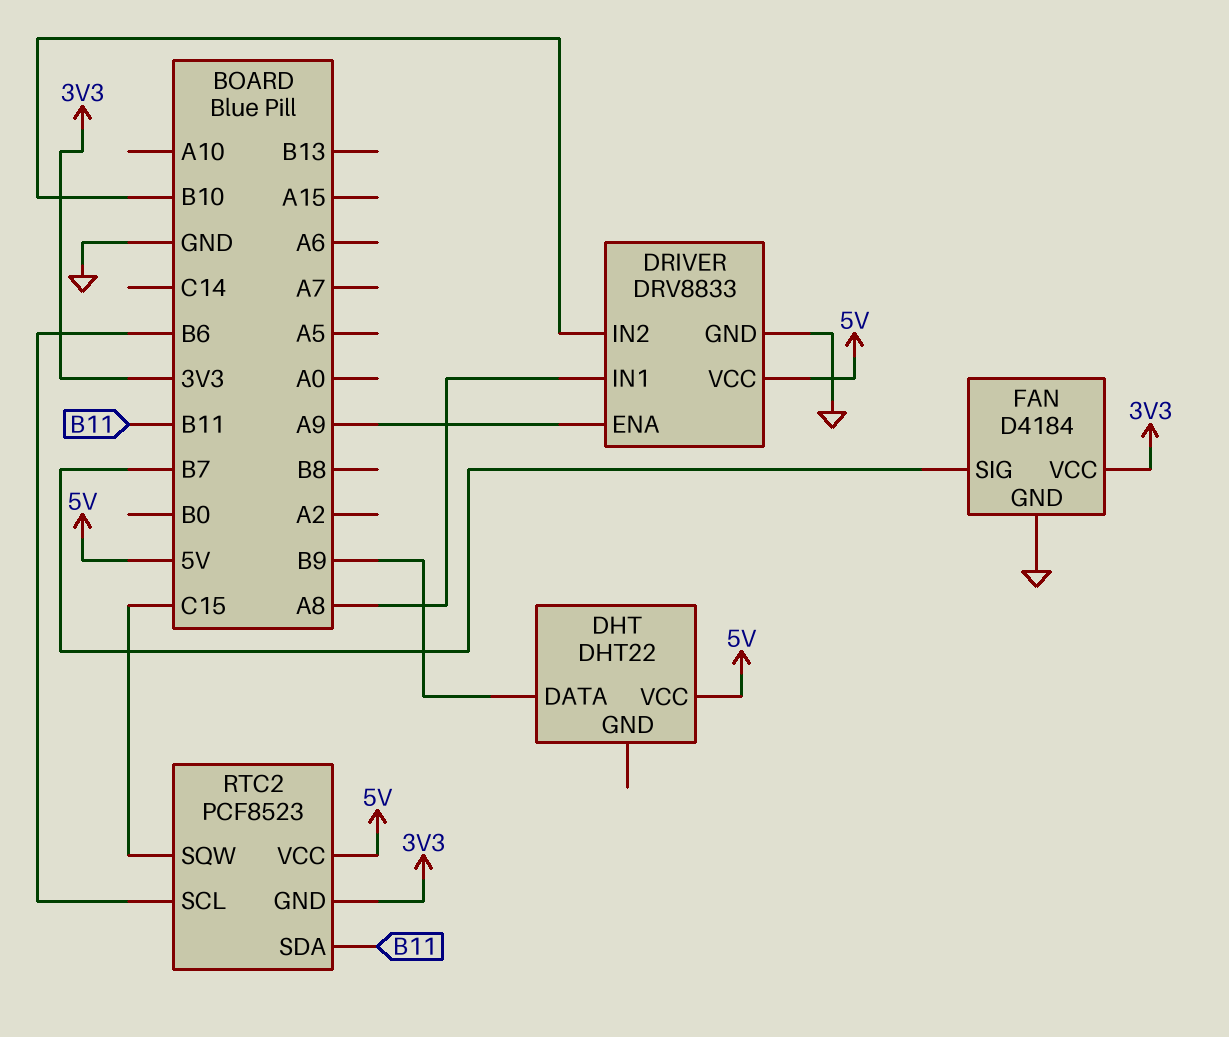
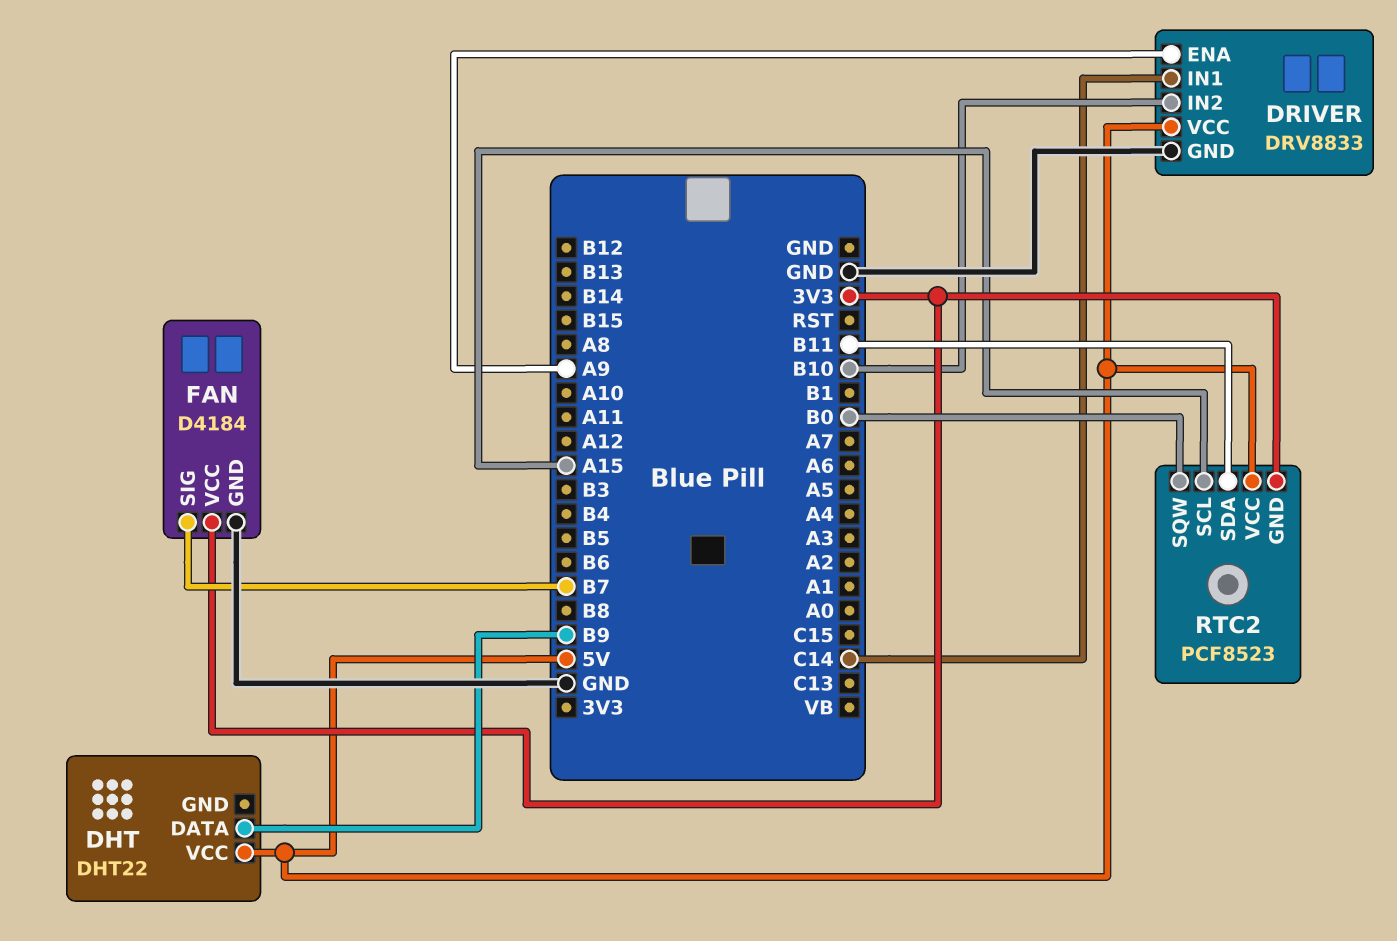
DRIVER pin IN1: A8 -> C14
RTC2 pin SCL: B6 -> A15
RTC2 pin SQW: C15 -> B0

